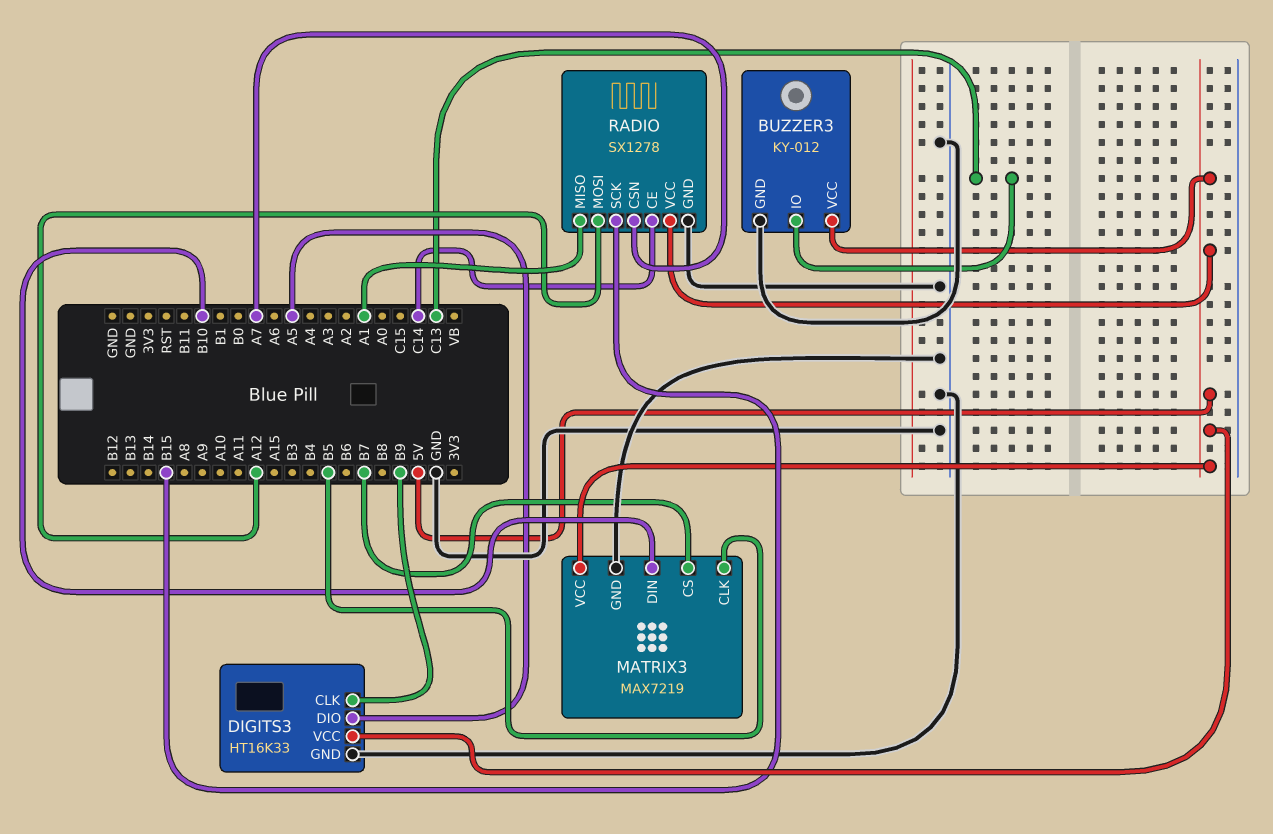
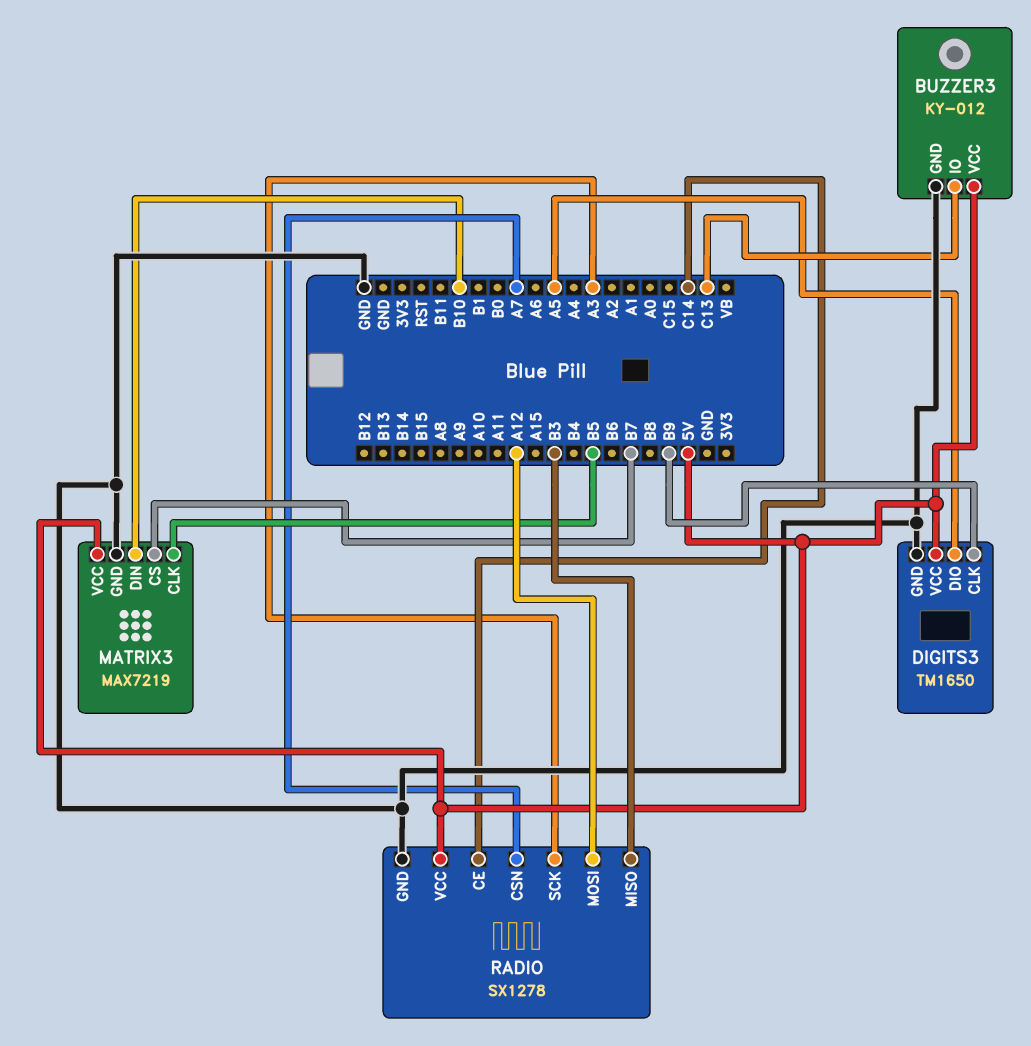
DIGITS3: HT16K33 -> TM1650
RADIO pin MISO: A1 -> B3
RADIO pin SCK: B15 -> A3

